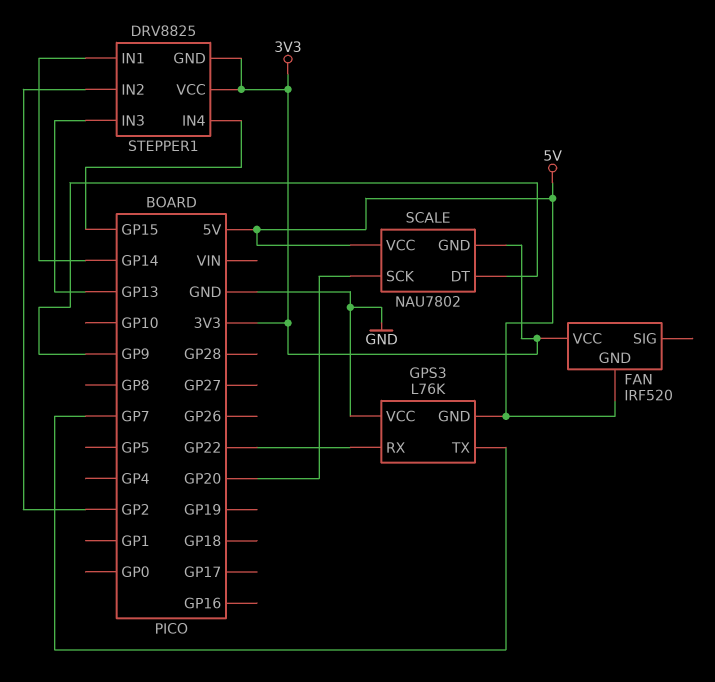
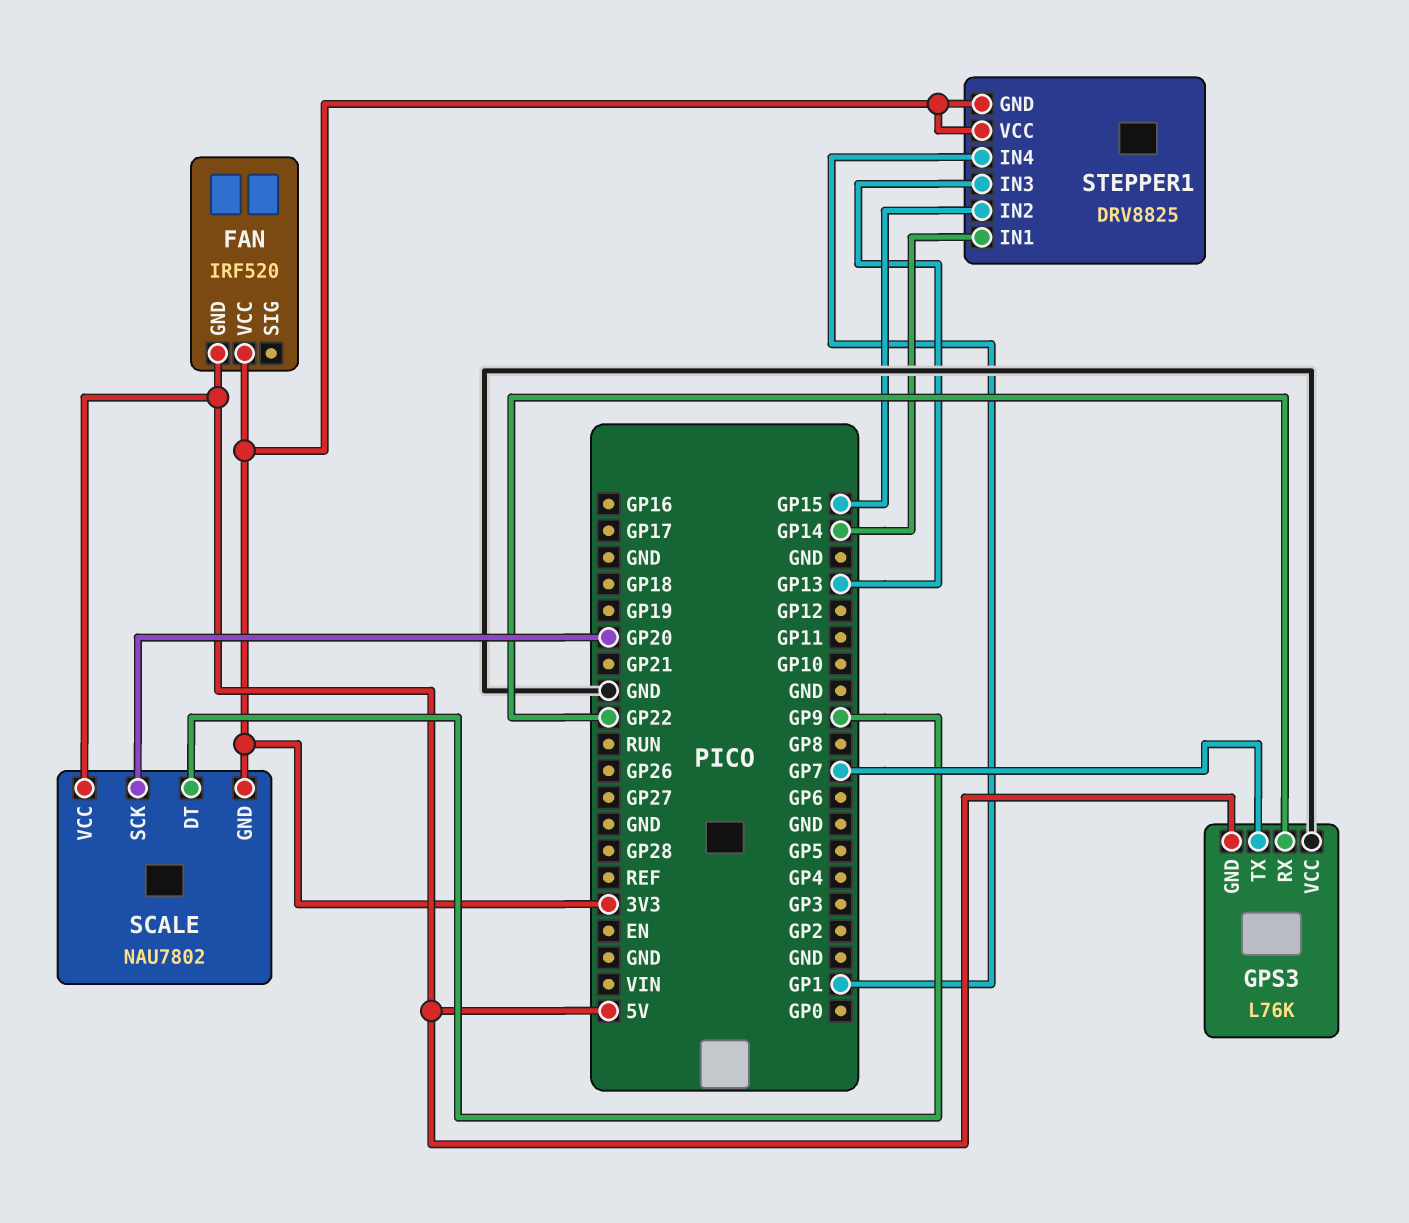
STEPPER1 pin IN2: GP2 -> GP15
STEPPER1 pin IN4: GP15 -> GP1

